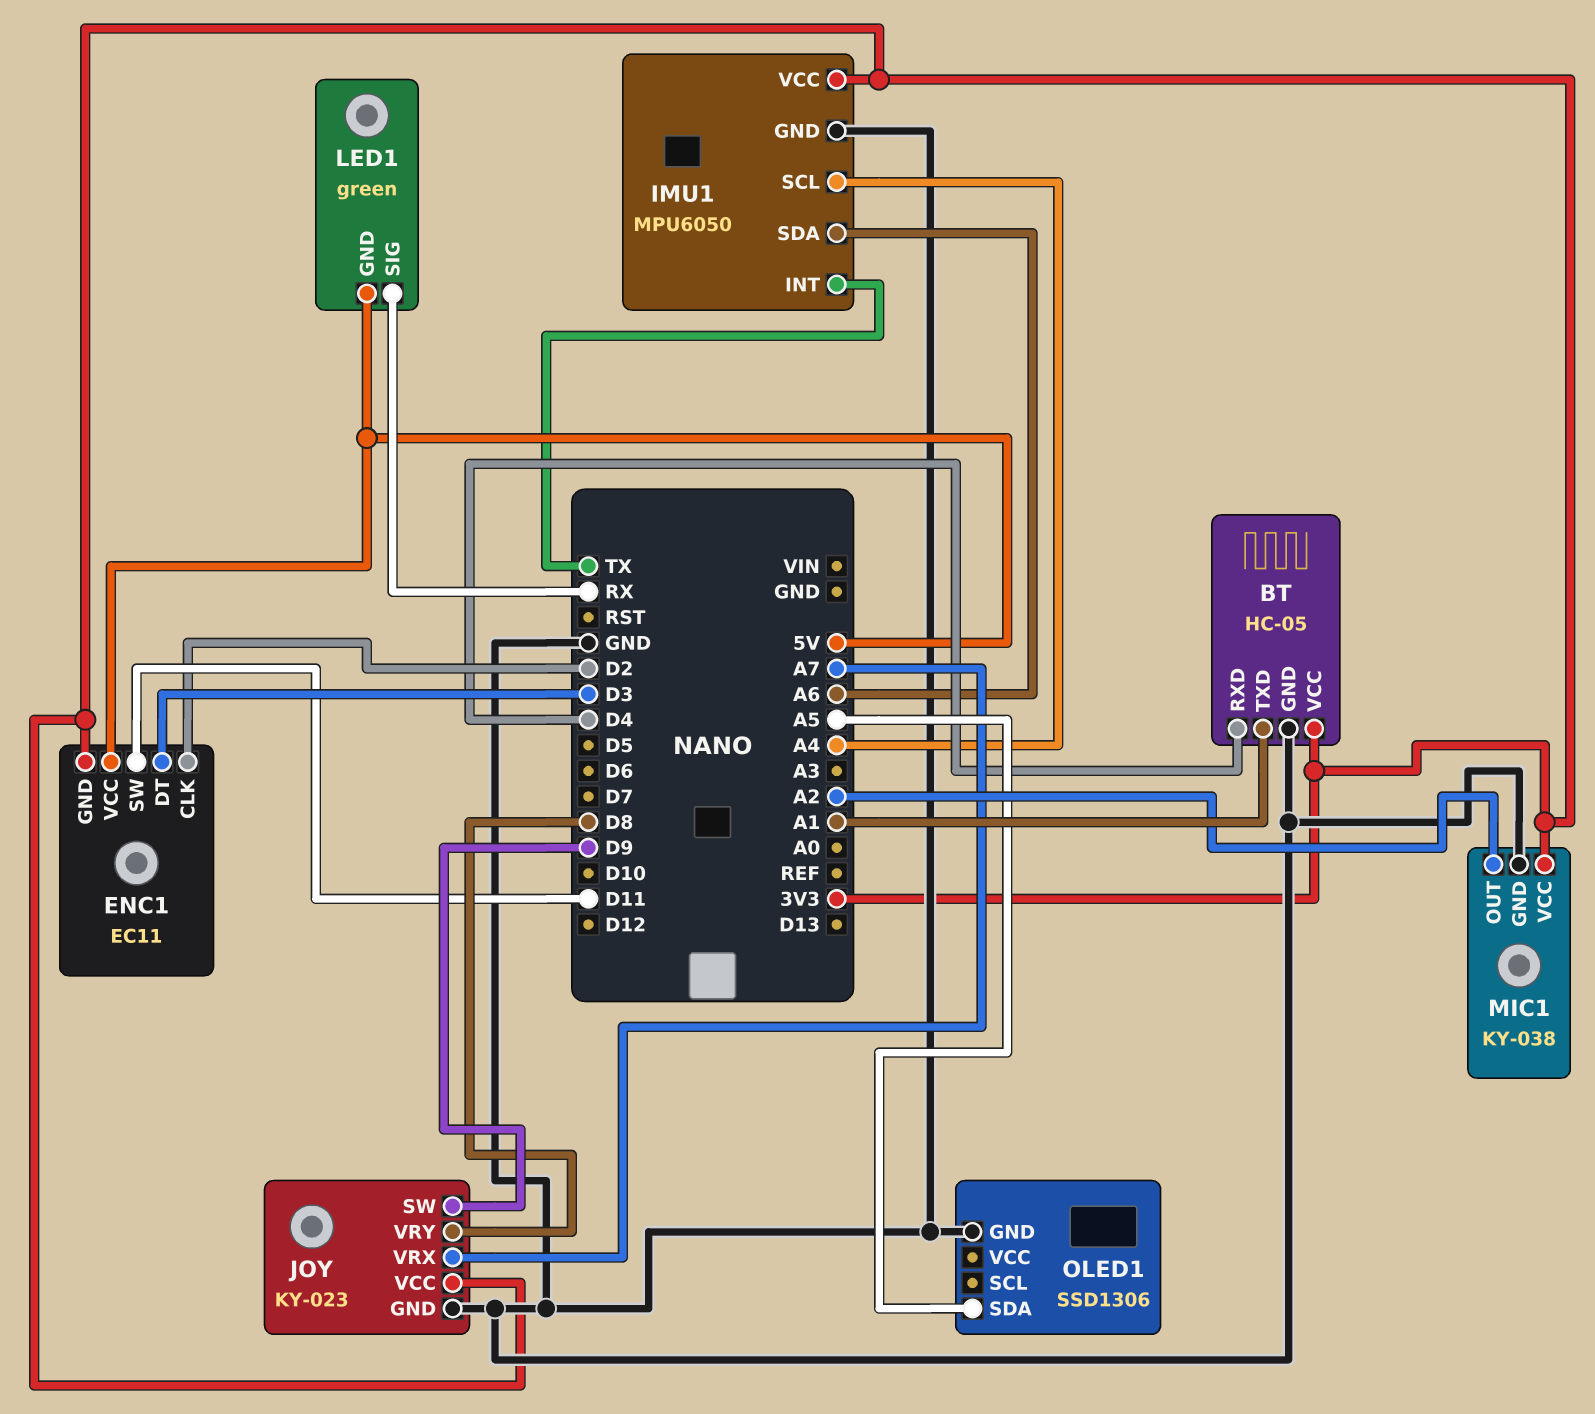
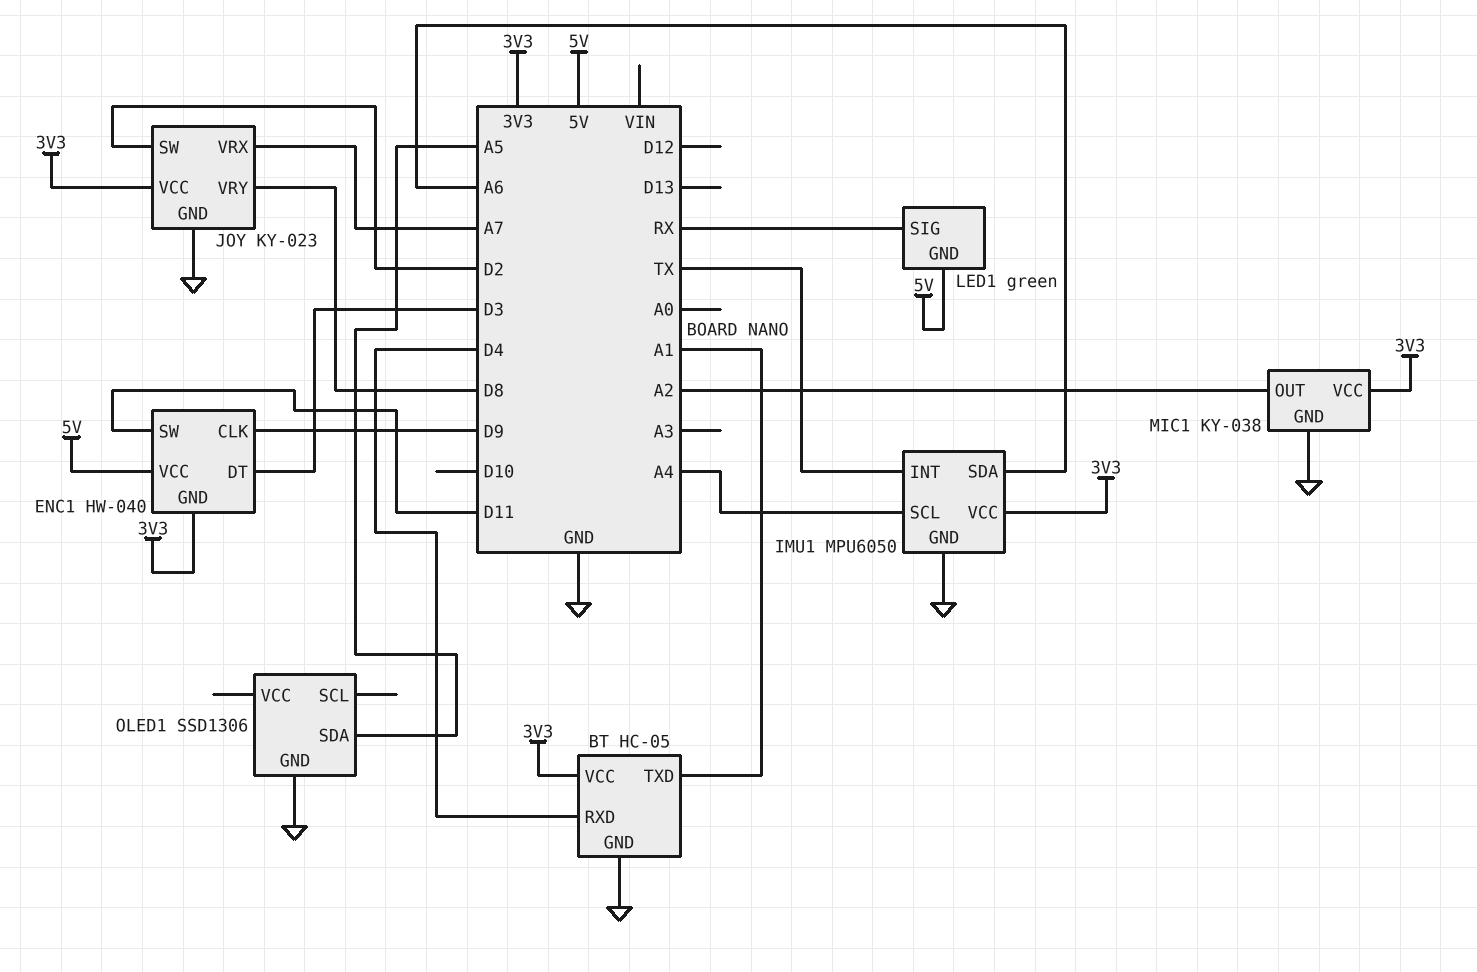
ENC1: EC11 -> HW-040
ENC1 pin CLK: D2 -> D9
JOY pin SW: D9 -> D2

